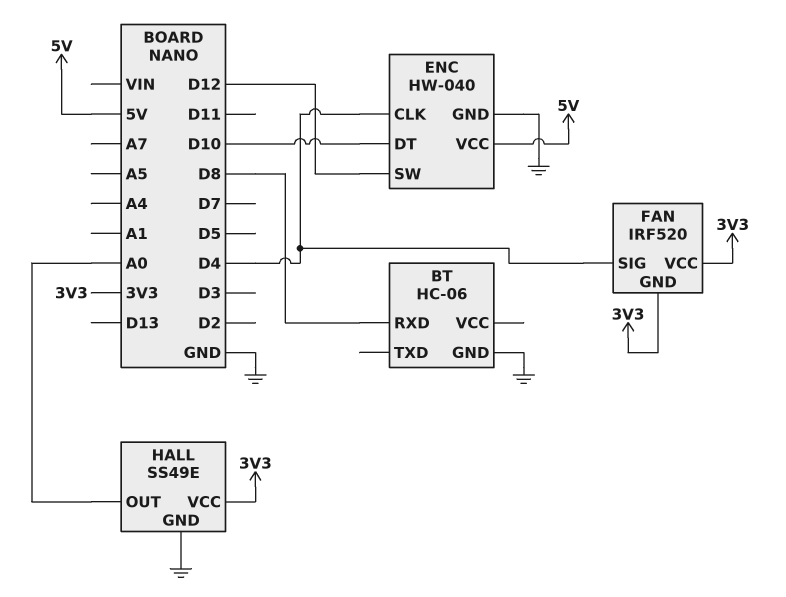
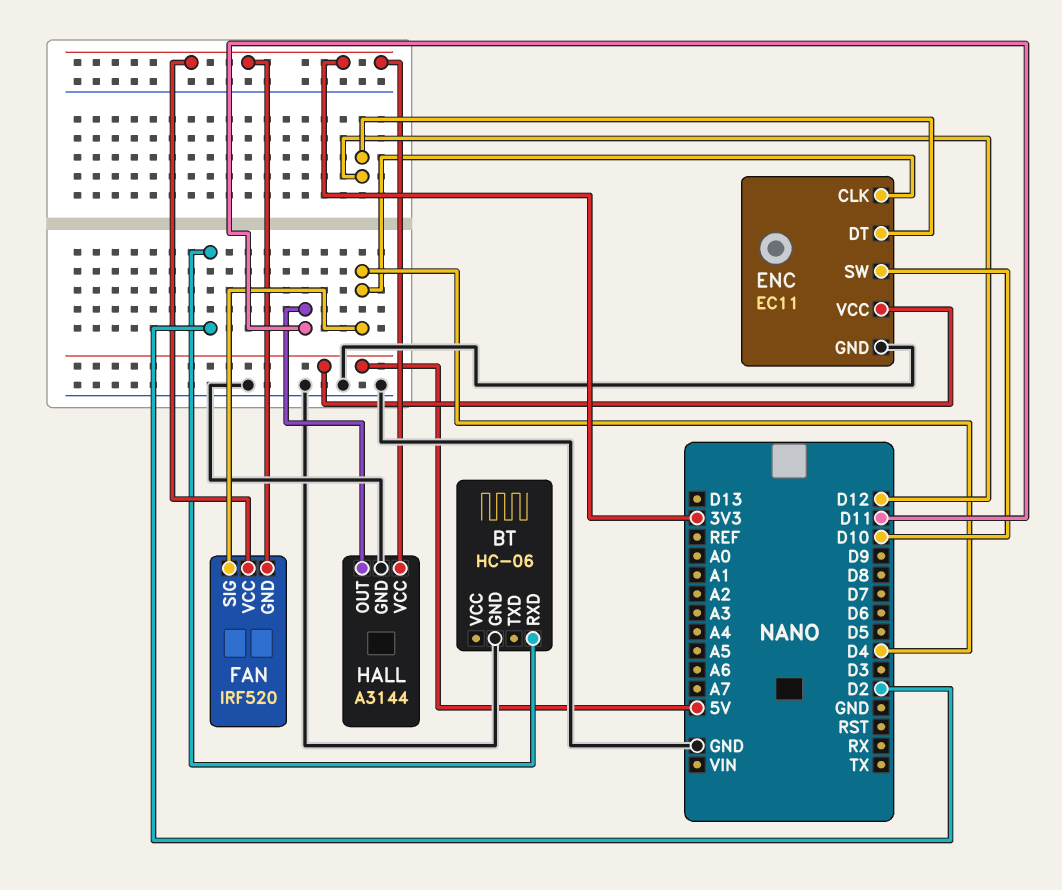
BT pin RXD: D8 -> D2
ENC: HW-040 -> EC11
ENC pin DT: D10 -> D12
ENC pin SW: D12 -> D10
HALL: SS49E -> A3144
HALL pin OUT: A0 -> D11

